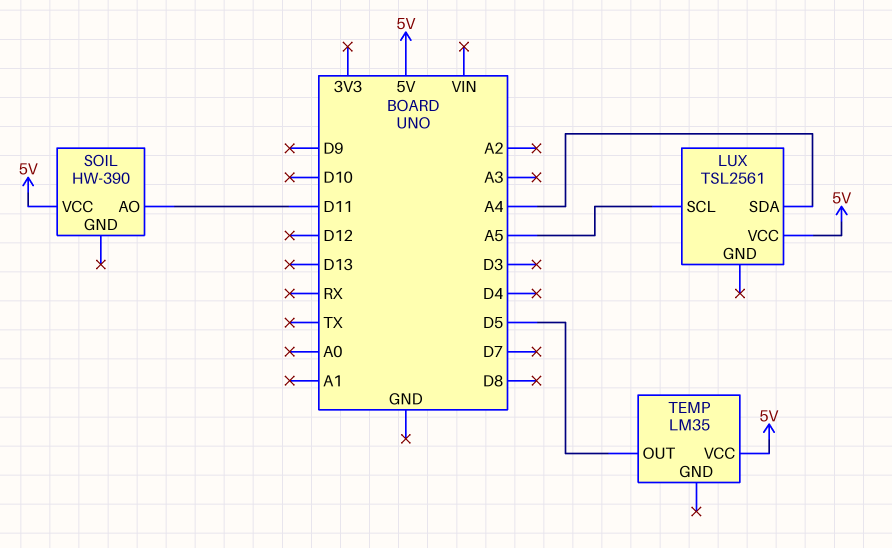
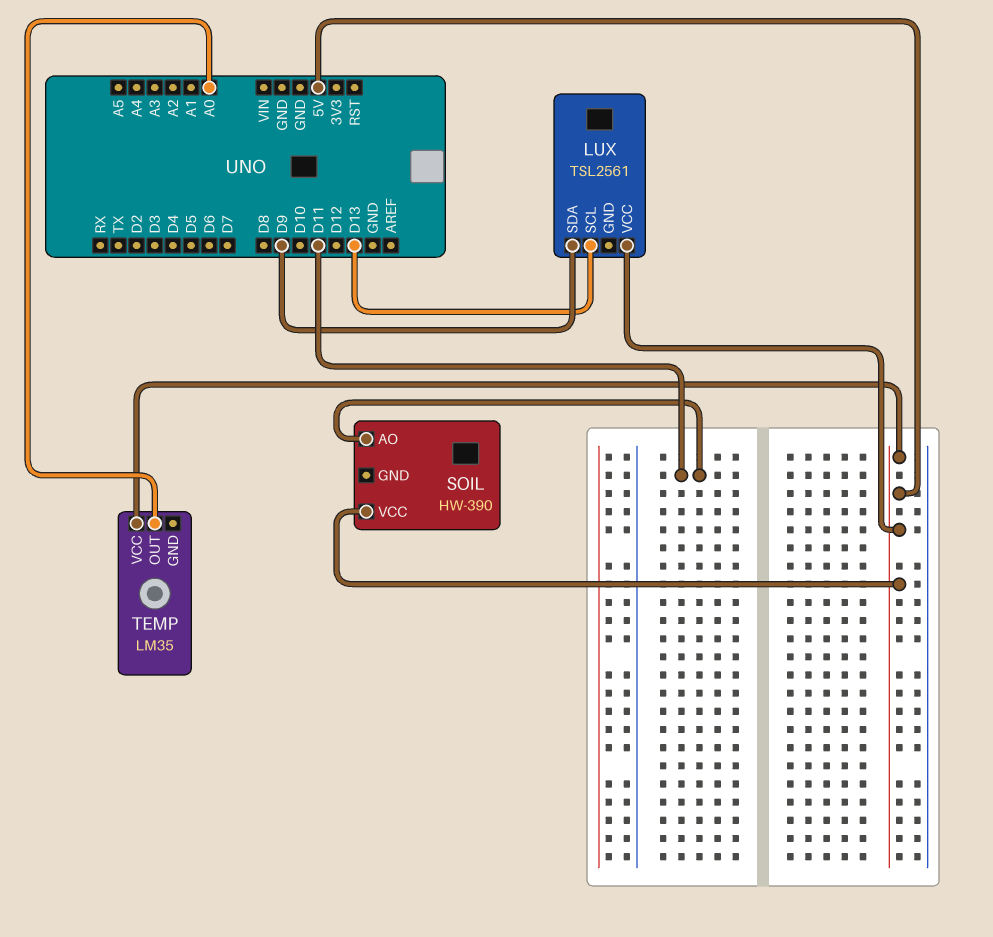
LUX pin SCL: A5 -> D13
LUX pin SDA: A4 -> D9
TEMP pin OUT: D5 -> A0

